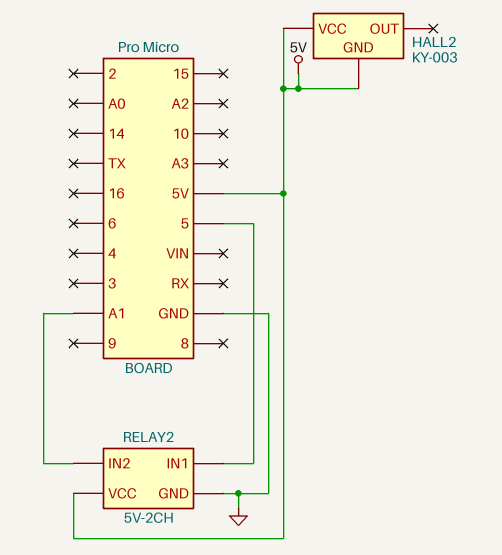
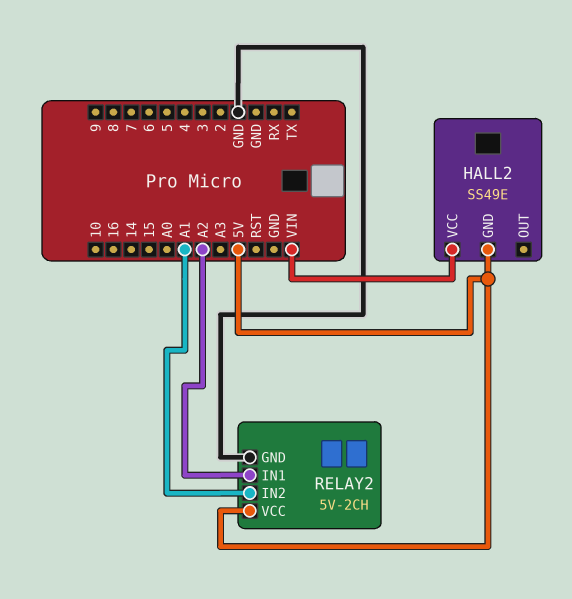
HALL2: KY-003 -> SS49E
HALL2 pin VCC: 5V -> VIN
RELAY2 pin IN1: 5 -> A2

